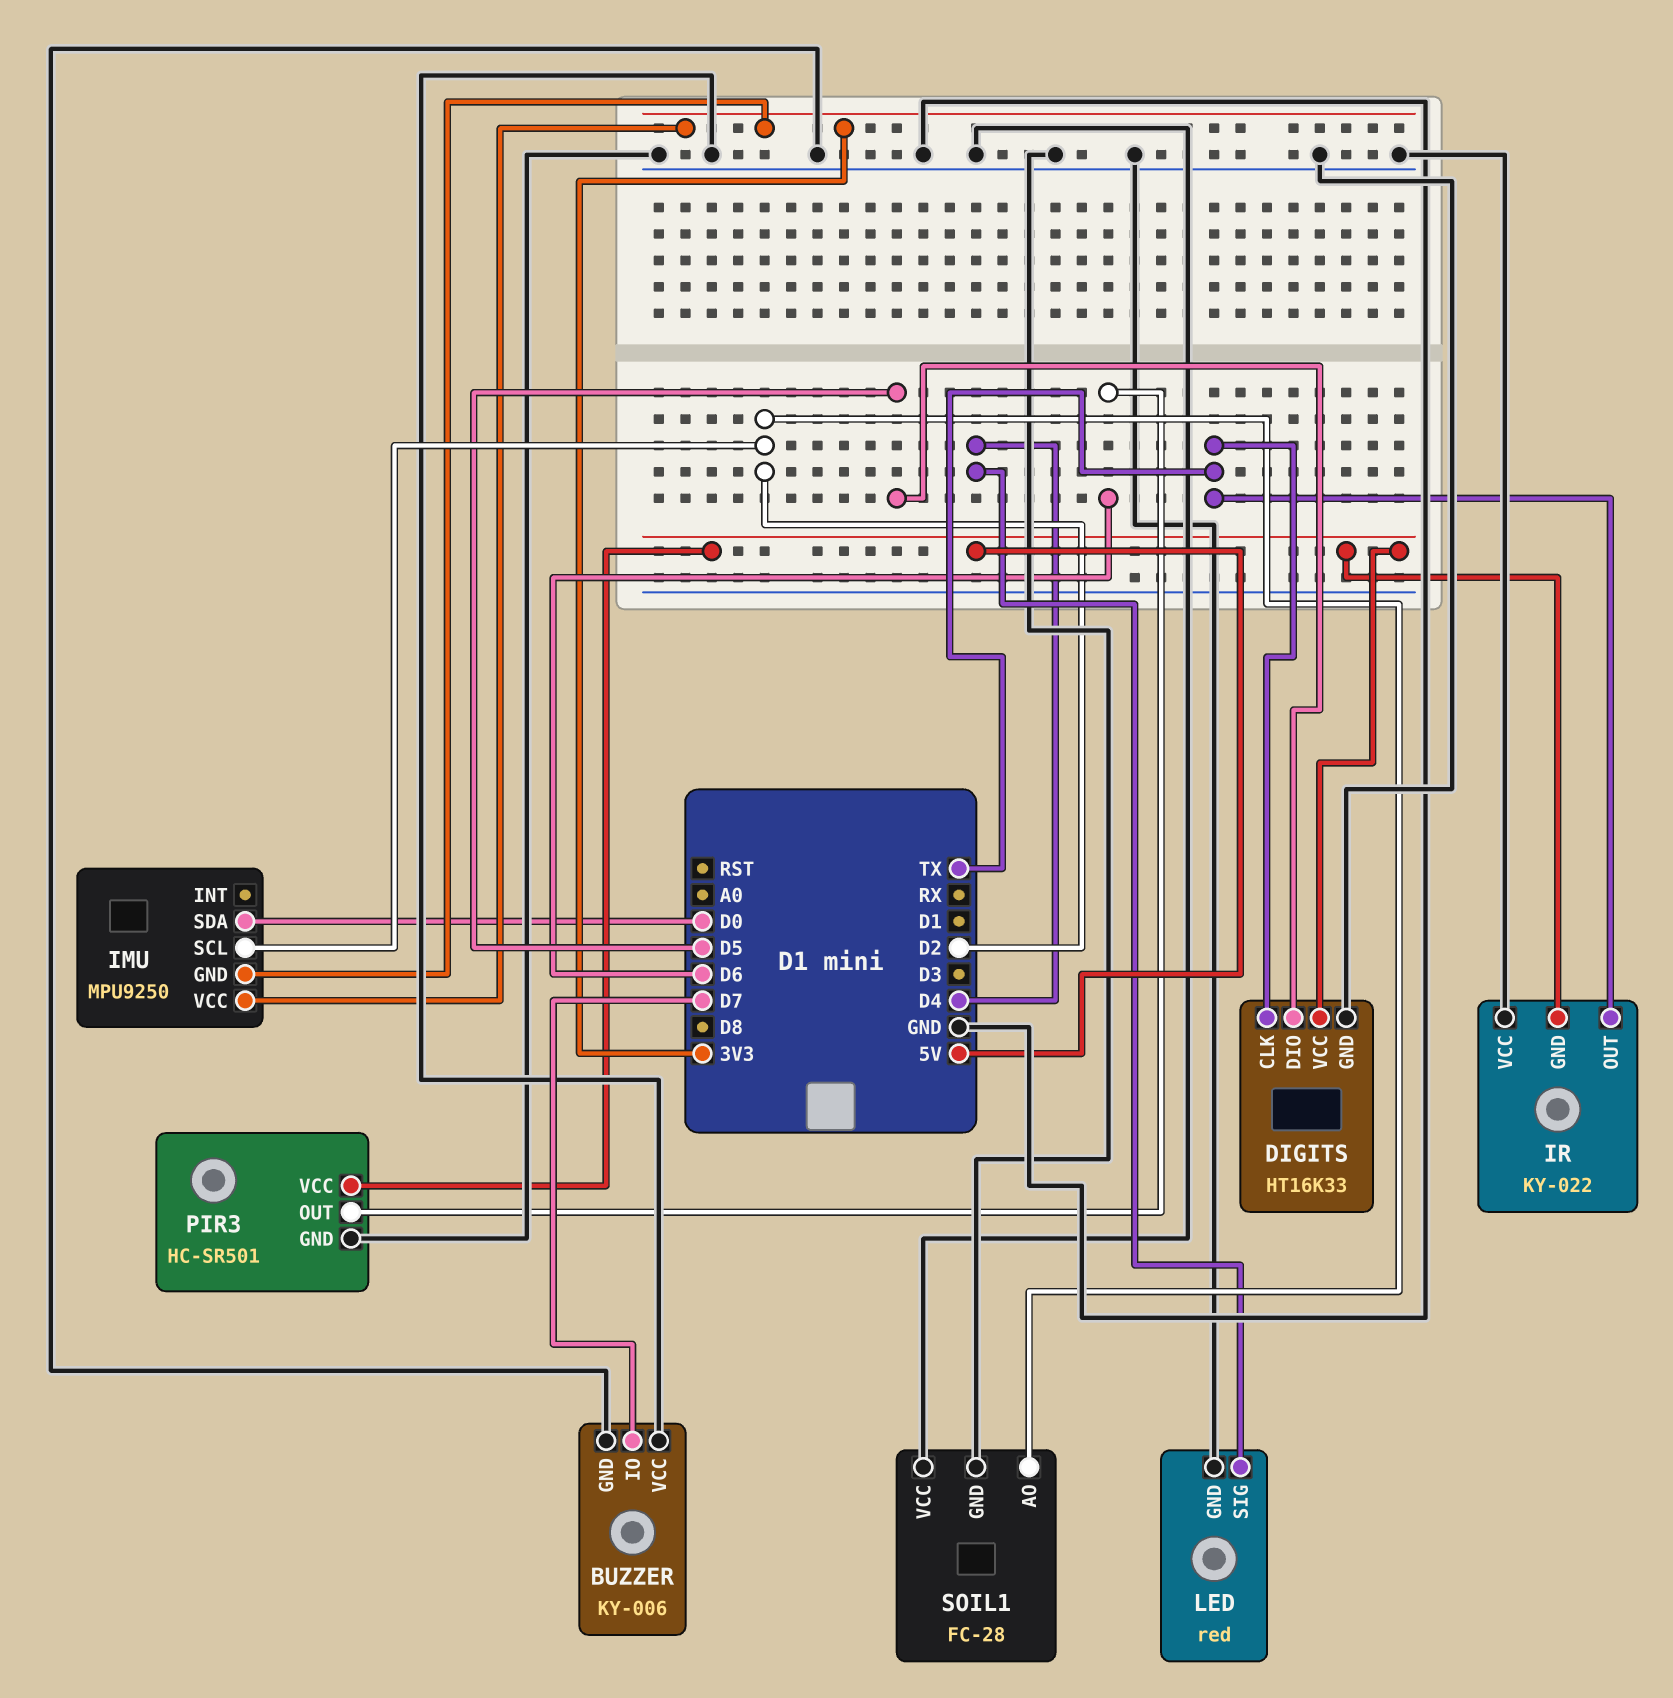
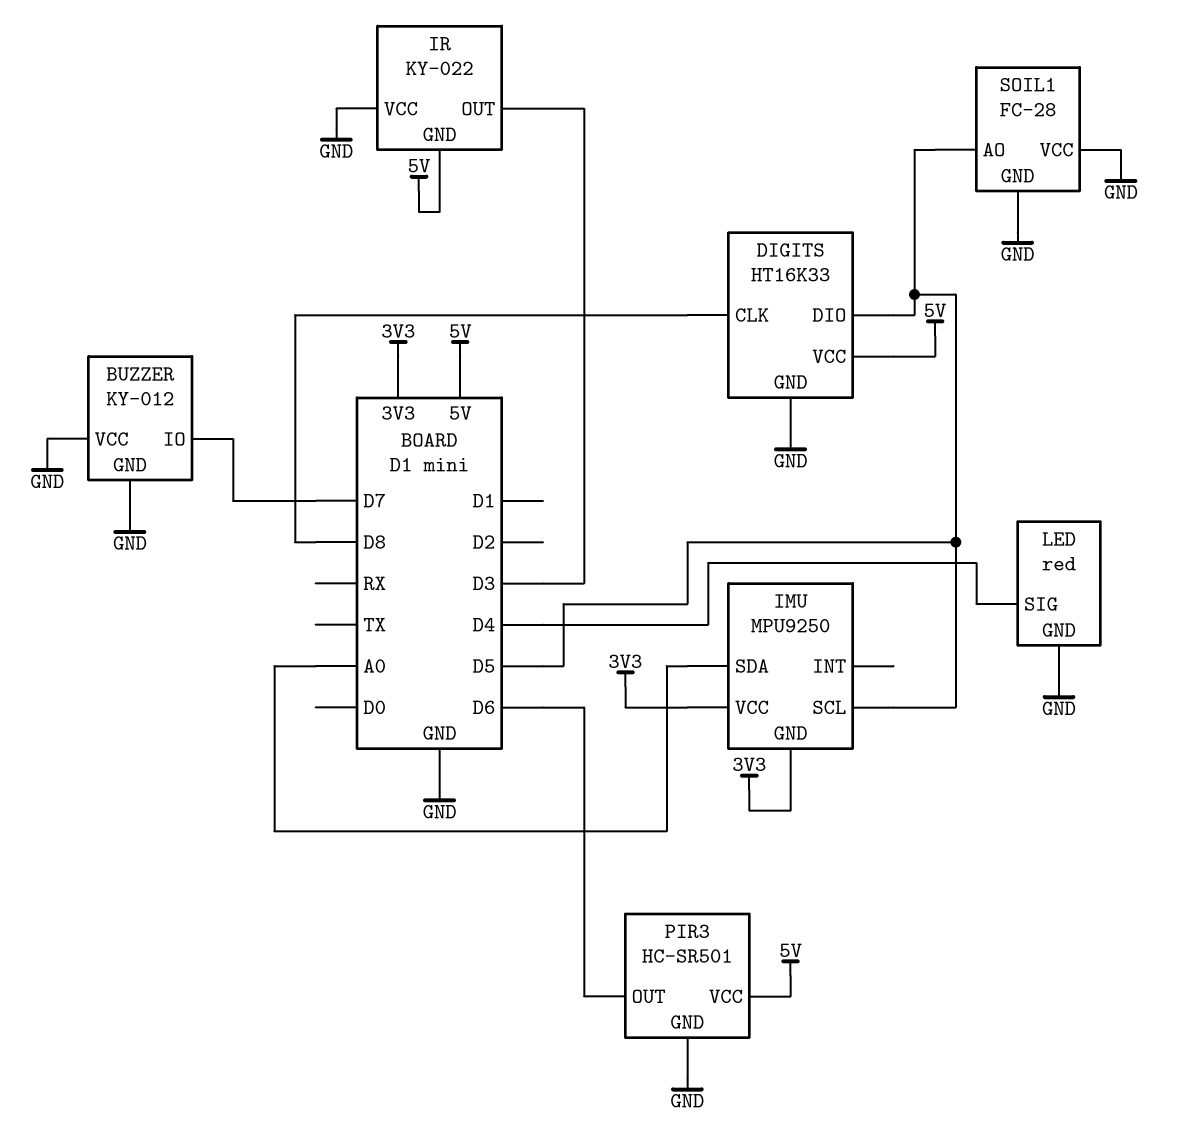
BUZZER: KY-006 -> KY-012
DIGITS pin CLK: TX -> D8
IMU pin SCL: D2 -> D5
IMU pin SDA: D0 -> A0
IR pin OUT: TX -> D3
SOIL1 pin AO: D2 -> D5

